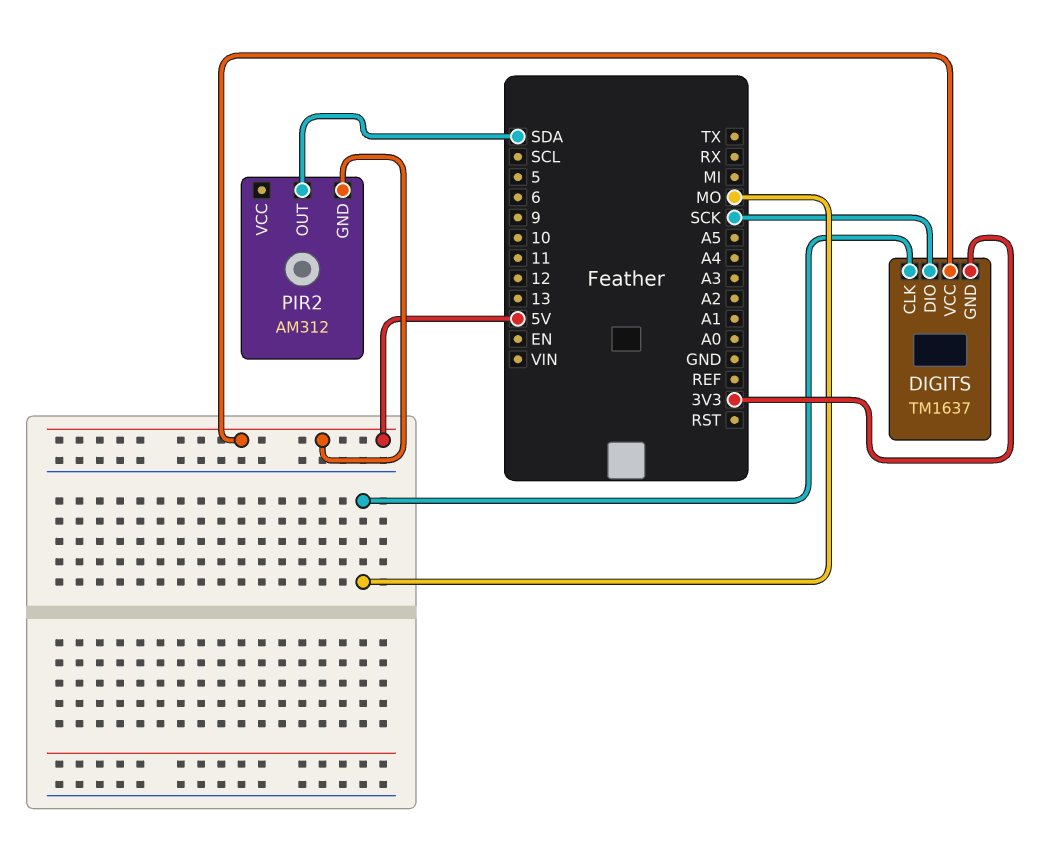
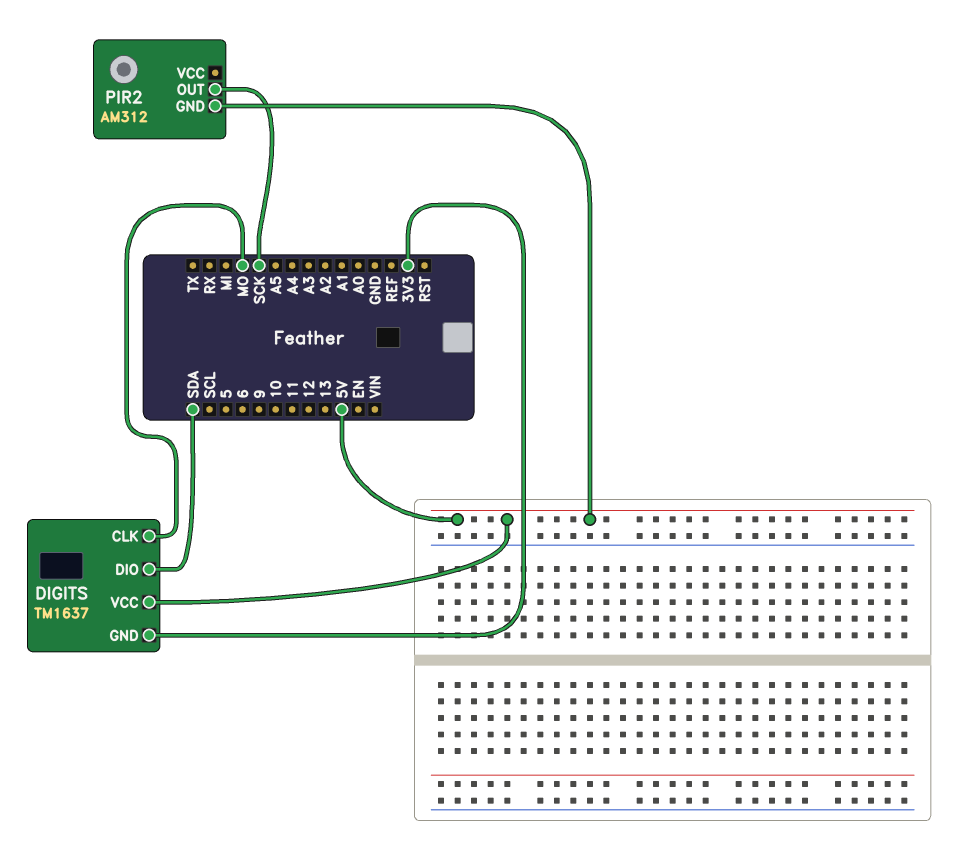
DIGITS pin DIO: SCK -> SDA
PIR2 pin OUT: SDA -> SCK

